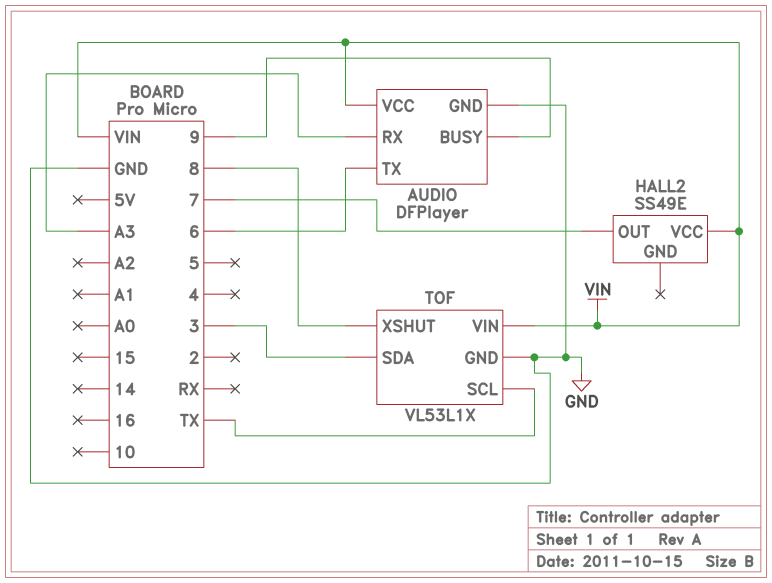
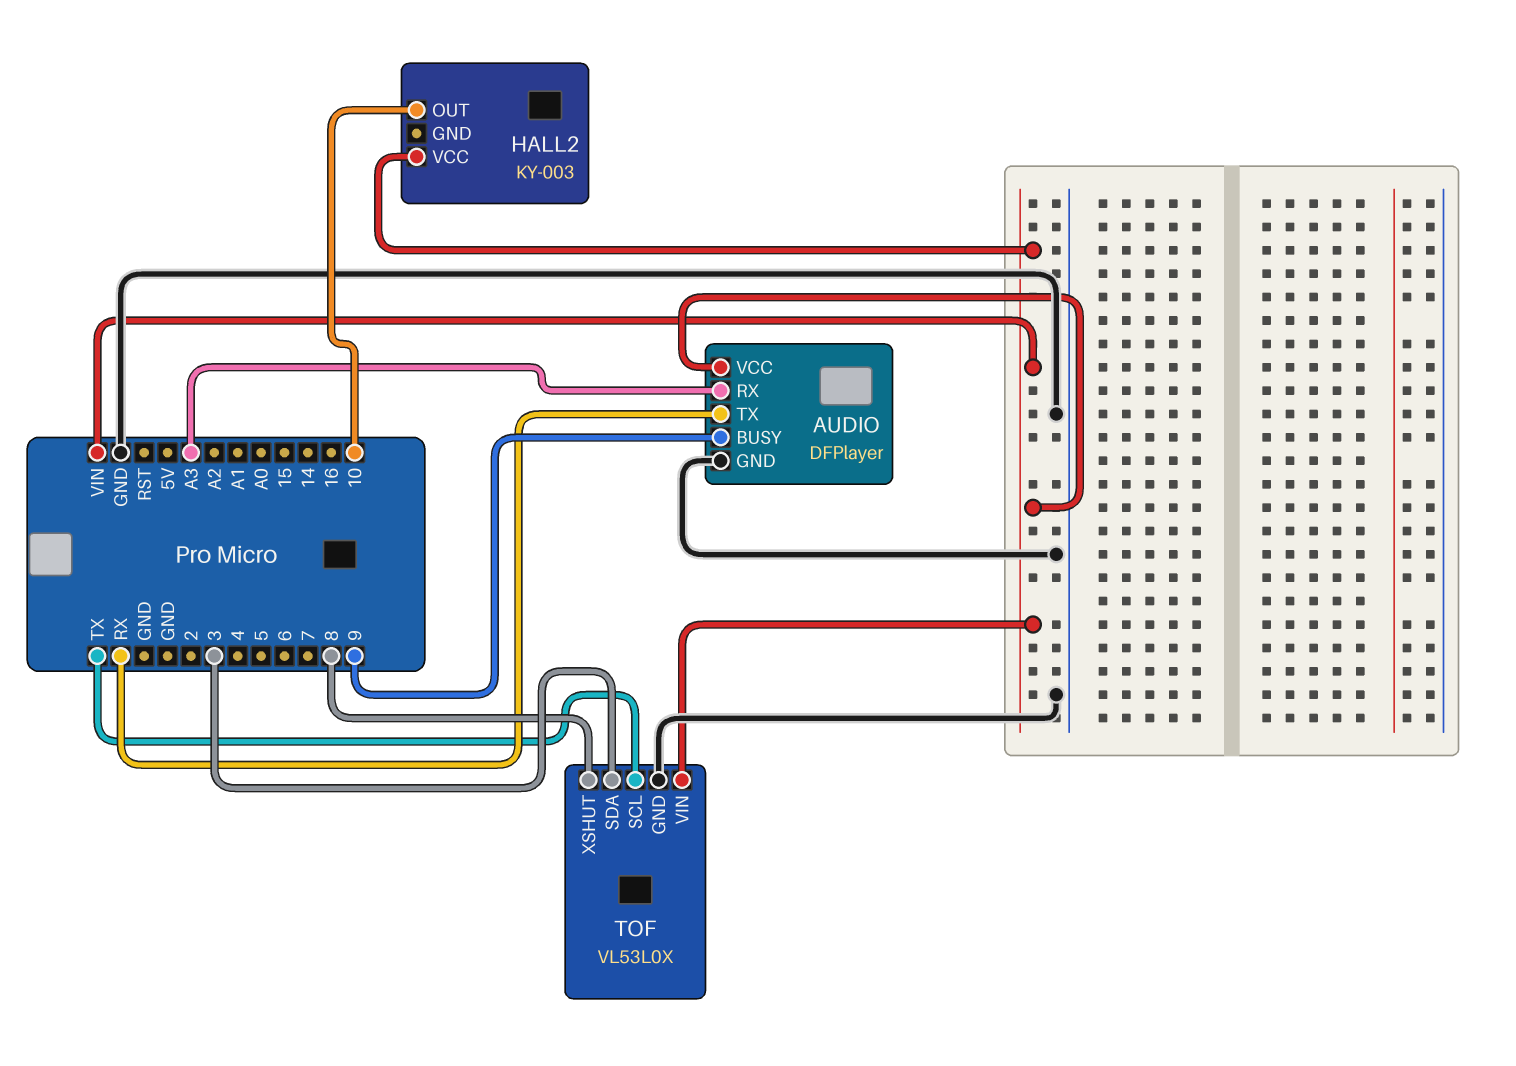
AUDIO pin TX: 6 -> RX
HALL2: SS49E -> KY-003
HALL2 pin OUT: 7 -> 10
TOF: VL53L1X -> VL53L0X

